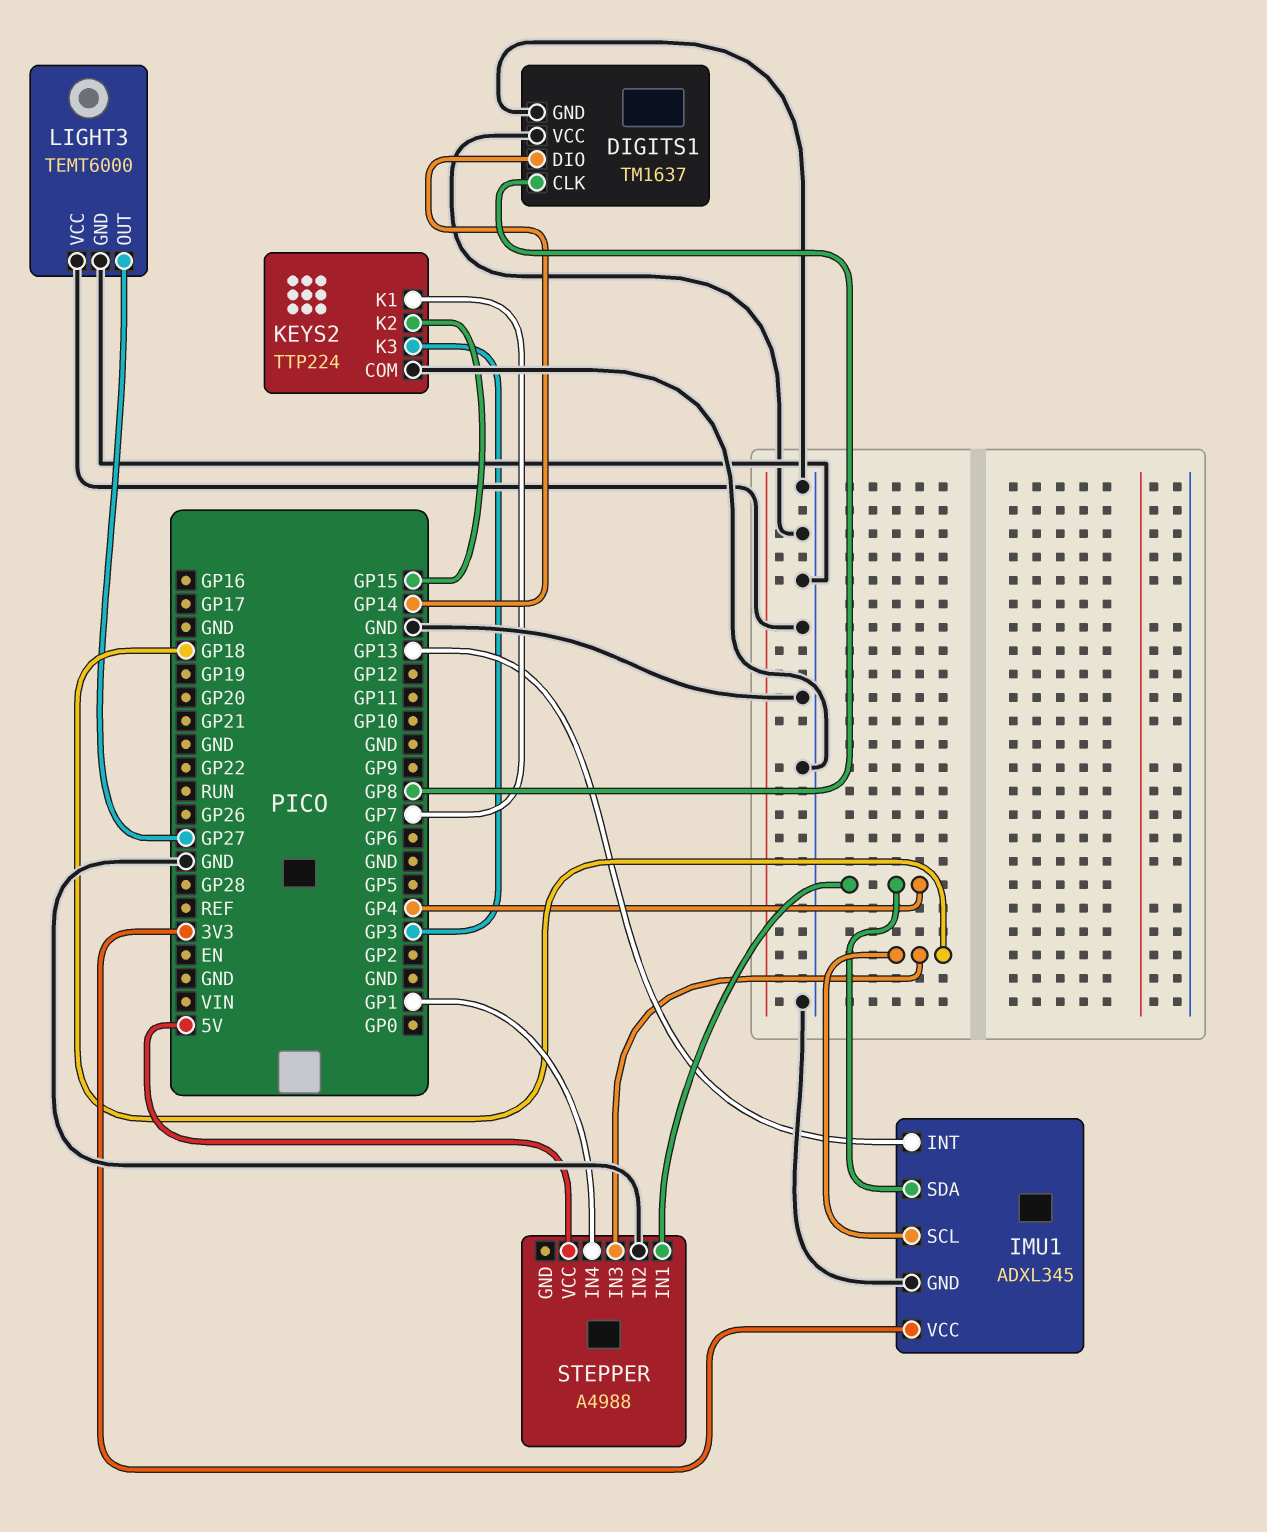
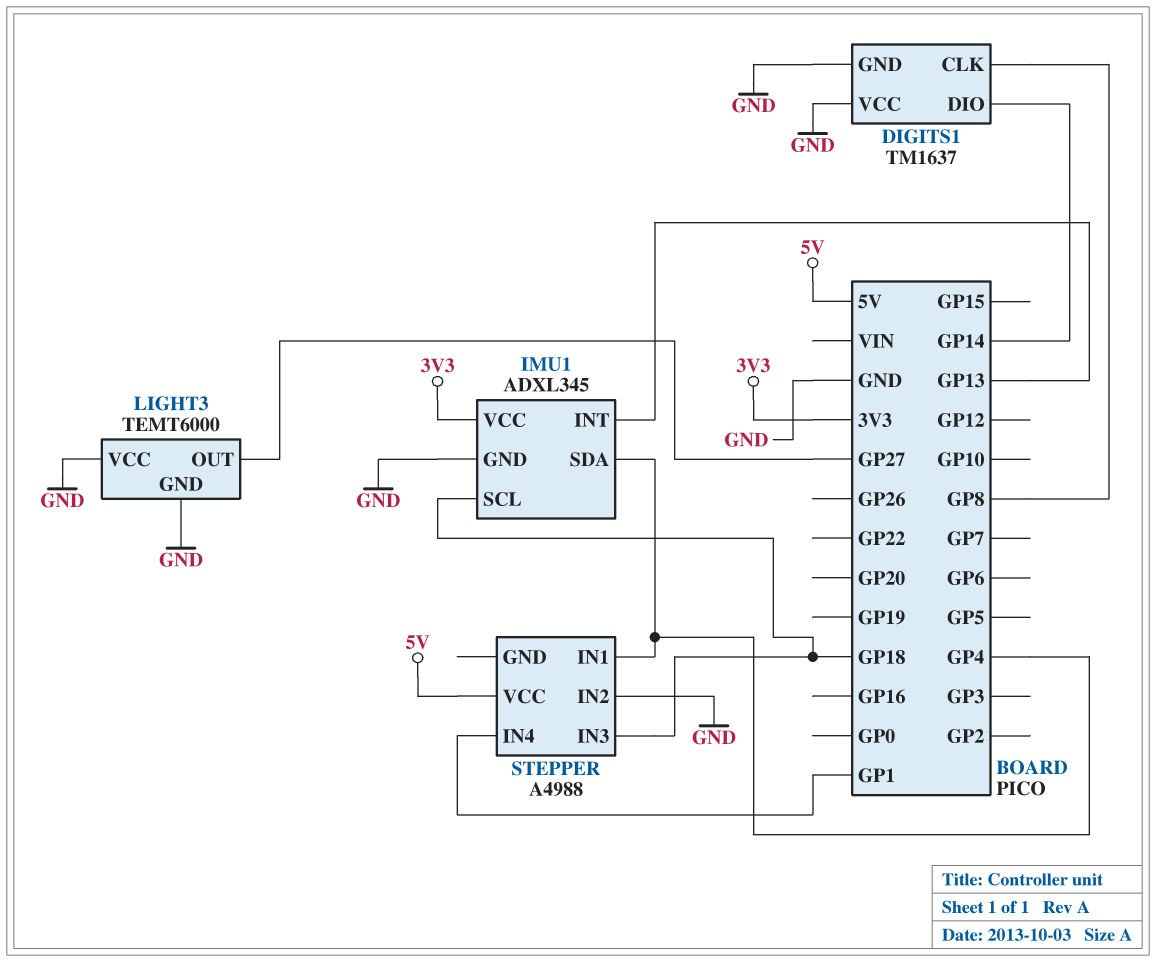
KEYS2: TTP224 -> none
KEYS2 pin COM: GND -> none
KEYS2 pin K1: GP7 -> none
KEYS2 pin K2: GP15 -> none
KEYS2 pin K3: GP3 -> none

